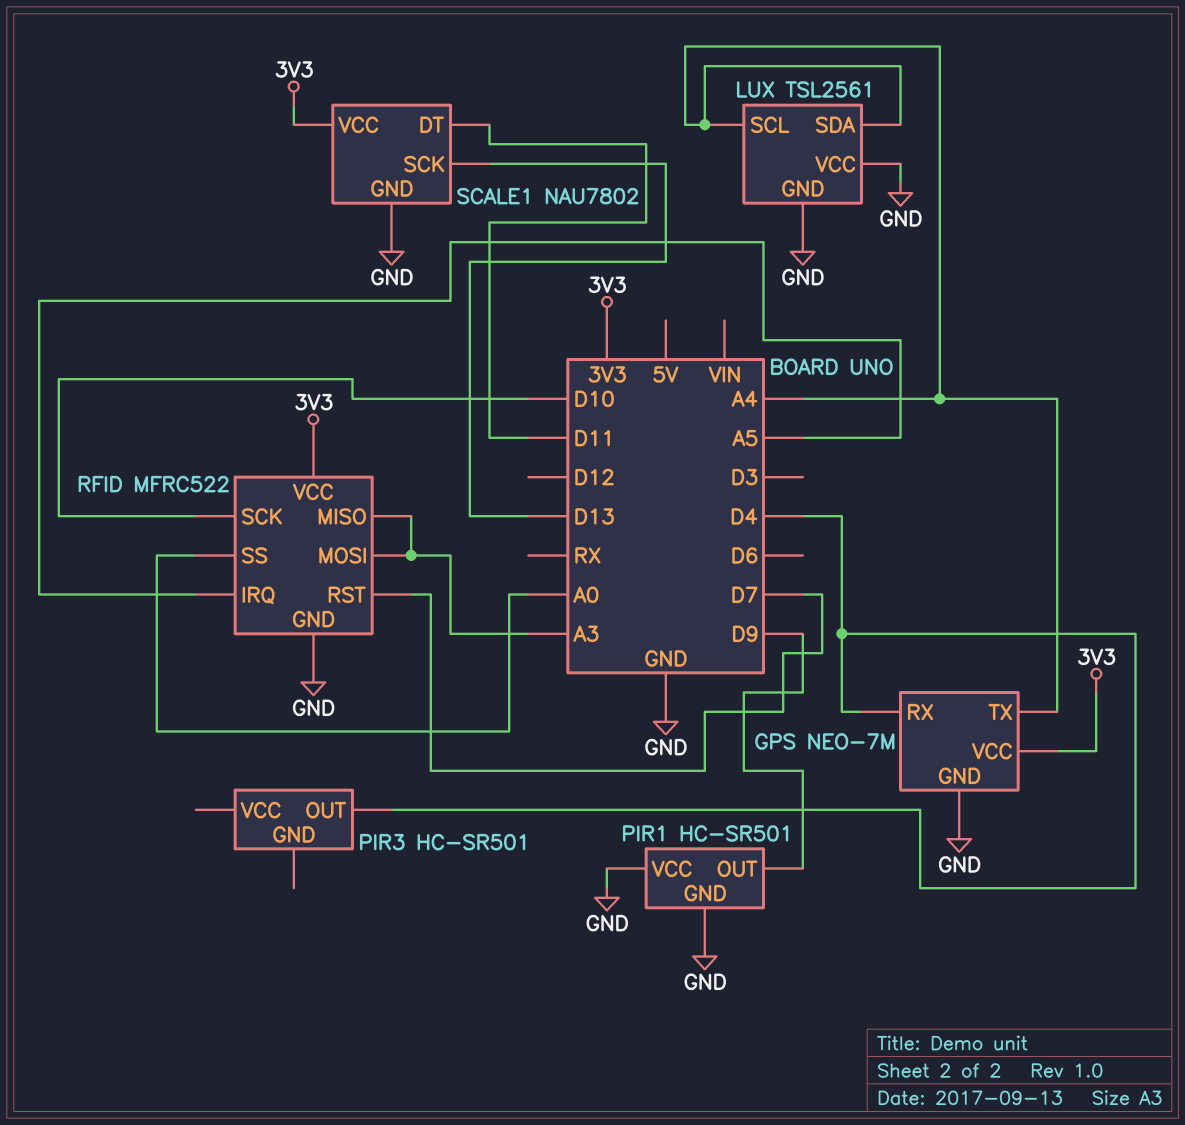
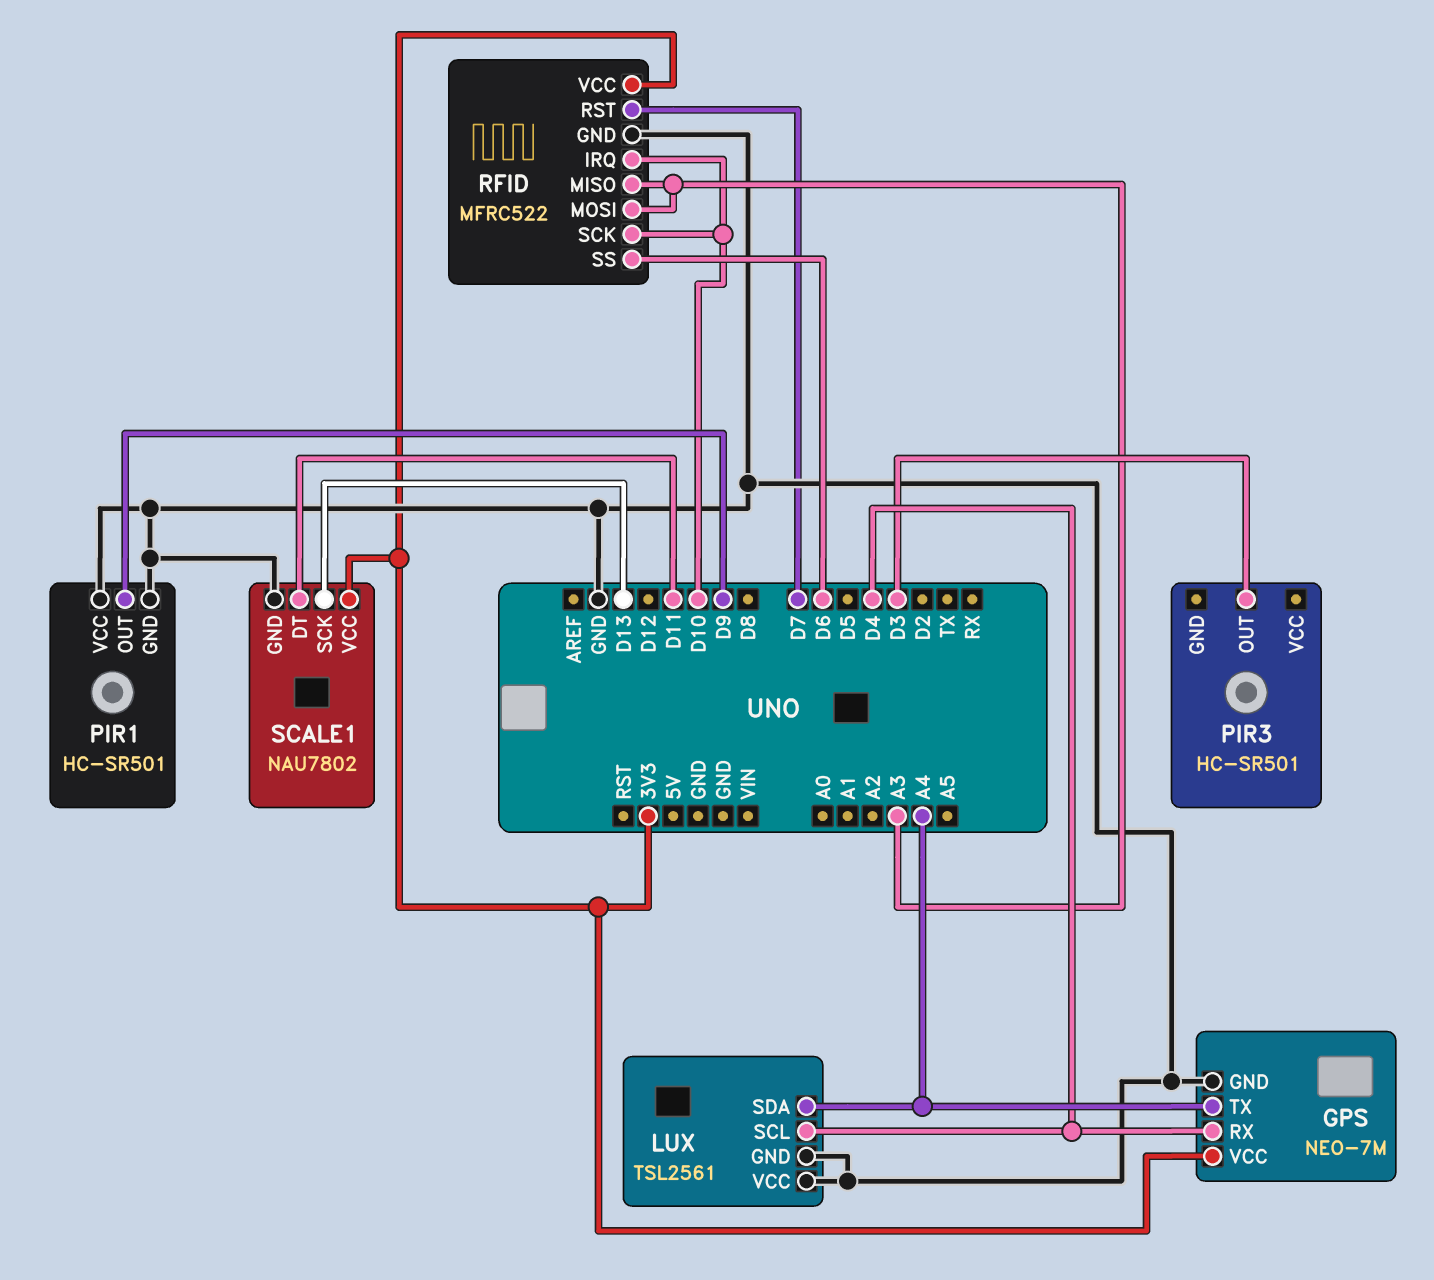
LUX pin SCL: A4 -> D4
PIR3 pin OUT: D4 -> D3
RFID pin IRQ: A5 -> D10
RFID pin SS: A0 -> D6

